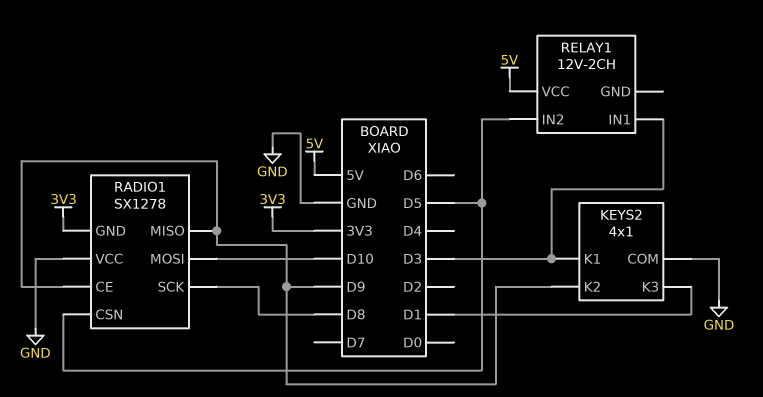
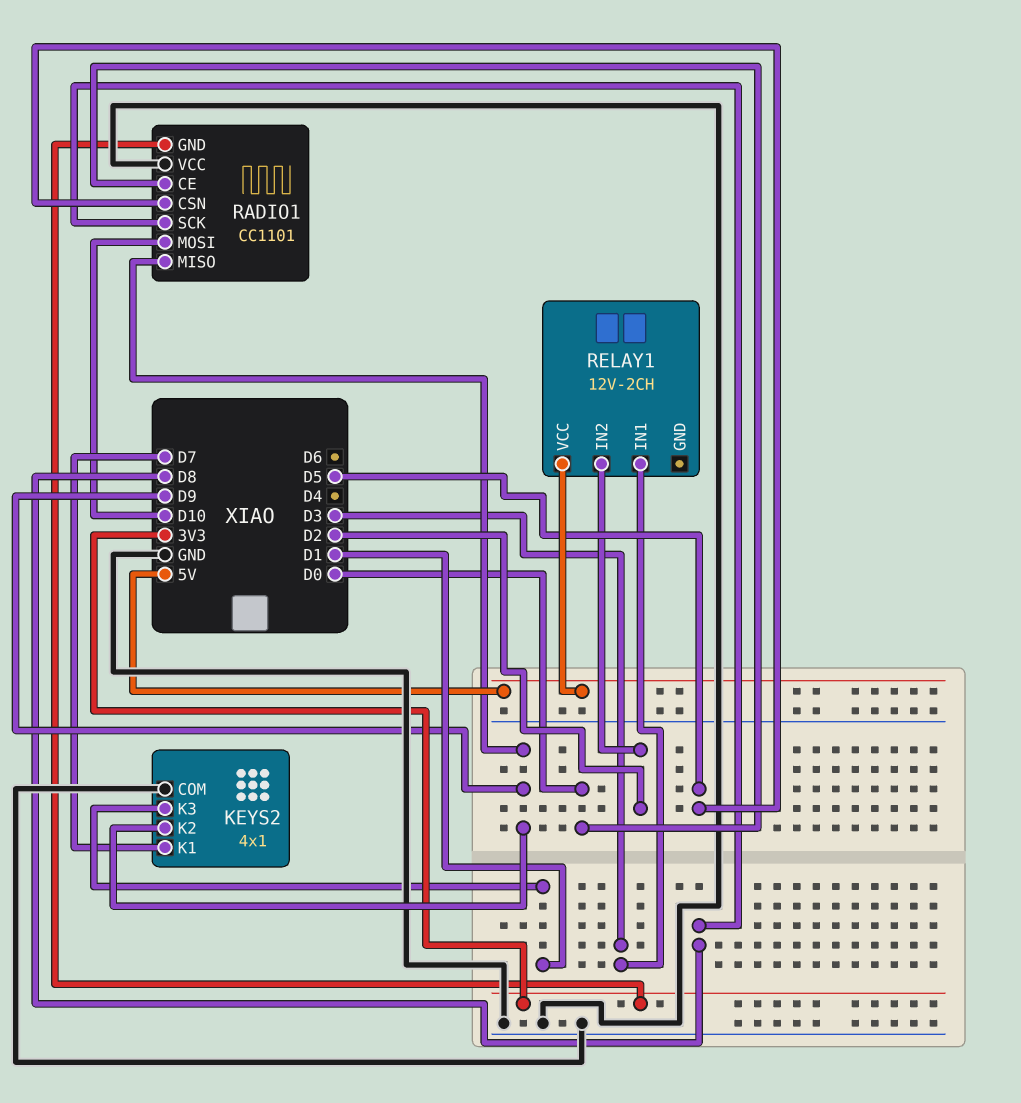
KEYS2 pin K1: D3 -> D7
RADIO1: SX1278 -> CC1101
RADIO1 pin CE: D9 -> D0
RELAY1 pin IN2: D5 -> D2

